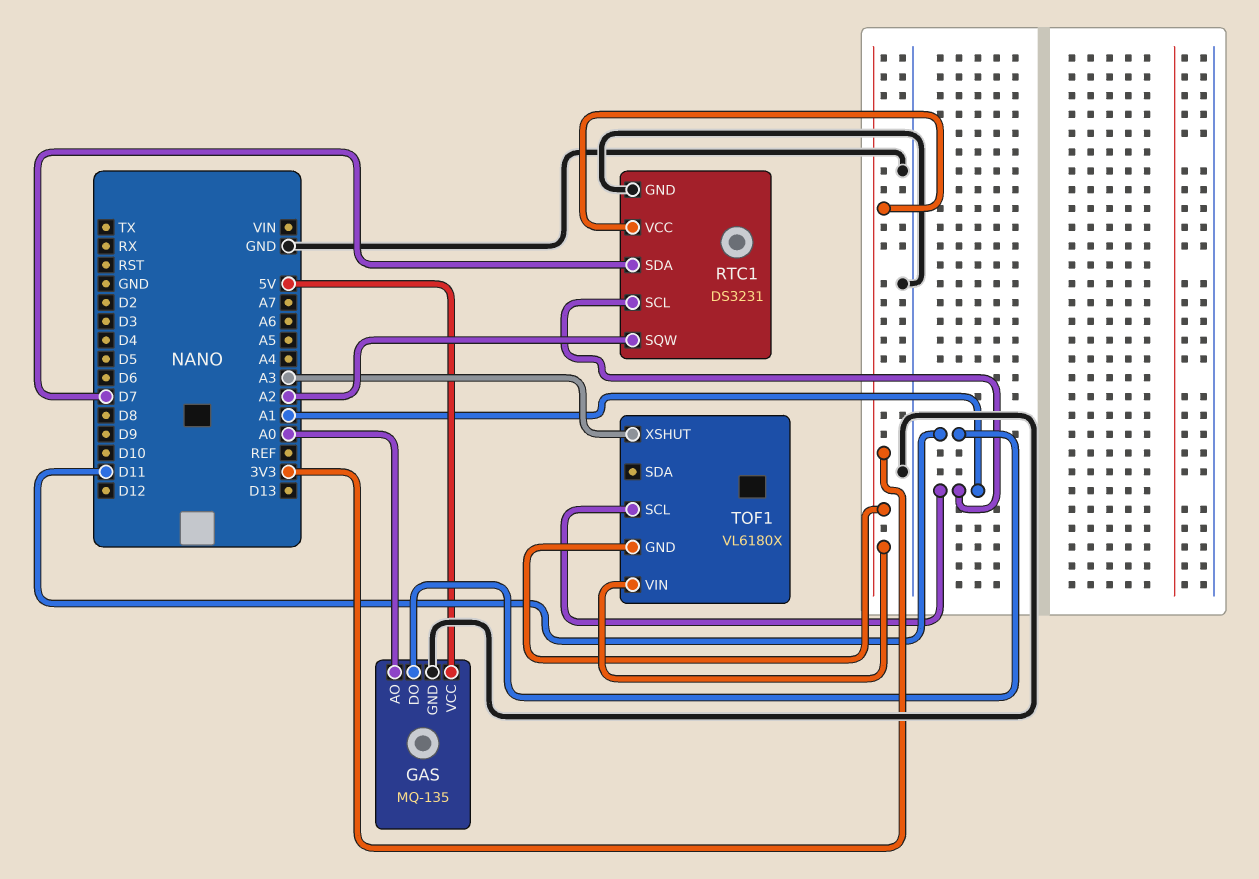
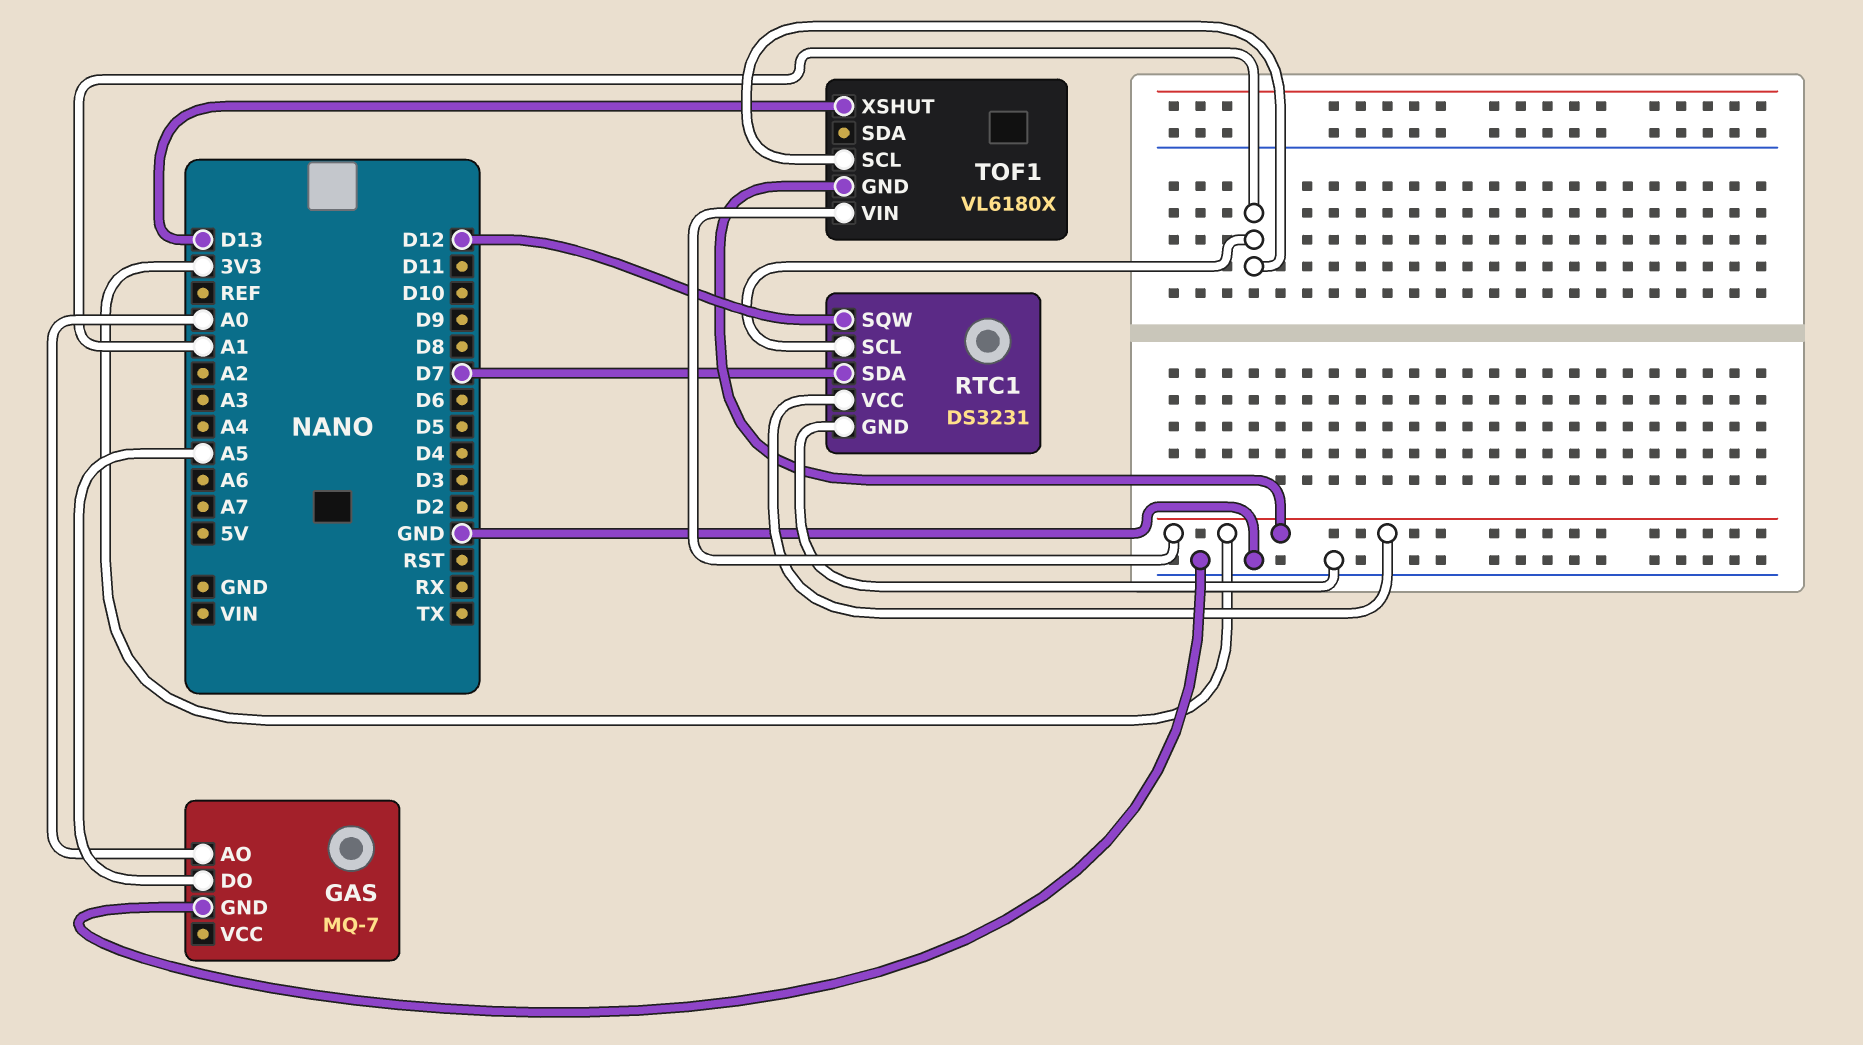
GAS: MQ-135 -> MQ-7
GAS pin DO: D11 -> A5
GAS pin VCC: 5V -> none
RTC1 pin SQW: A2 -> D12
TOF1 pin XSHUT: A3 -> D13

